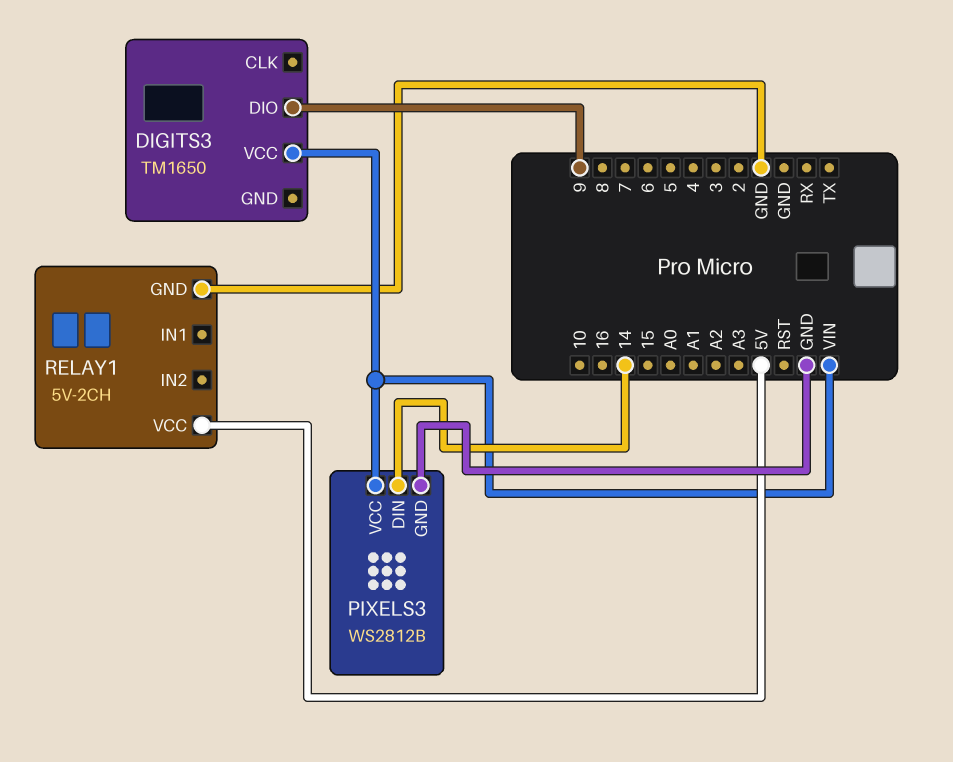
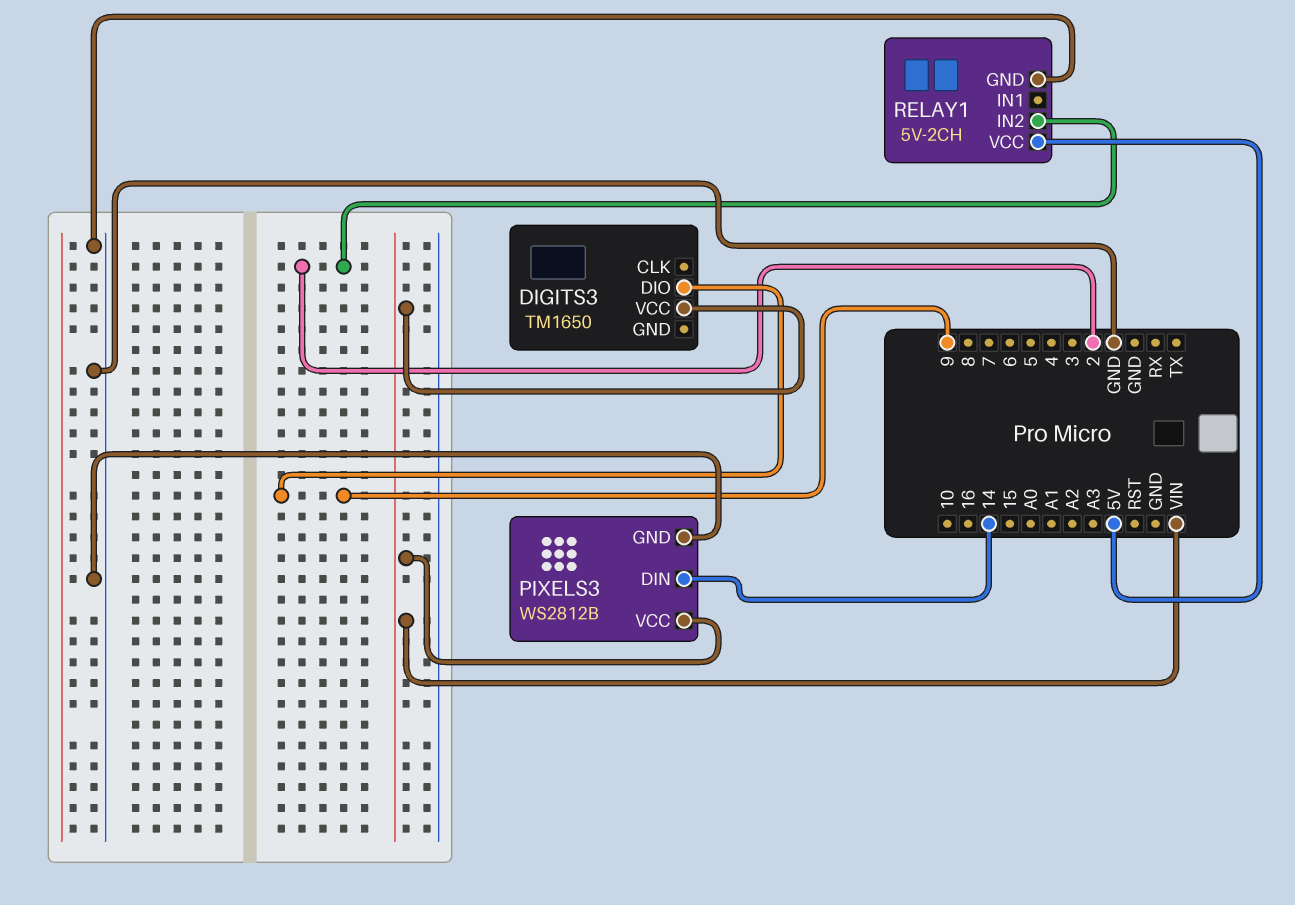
RELAY1 pin IN2: none -> 2

